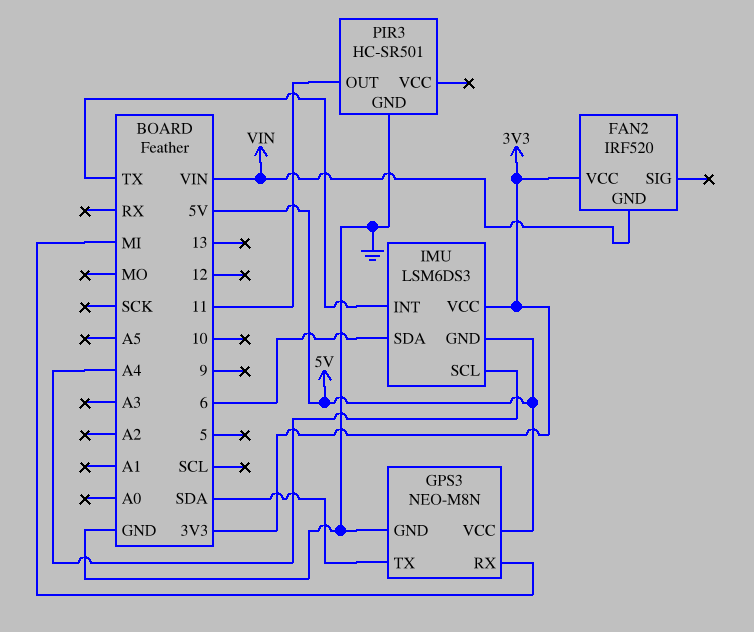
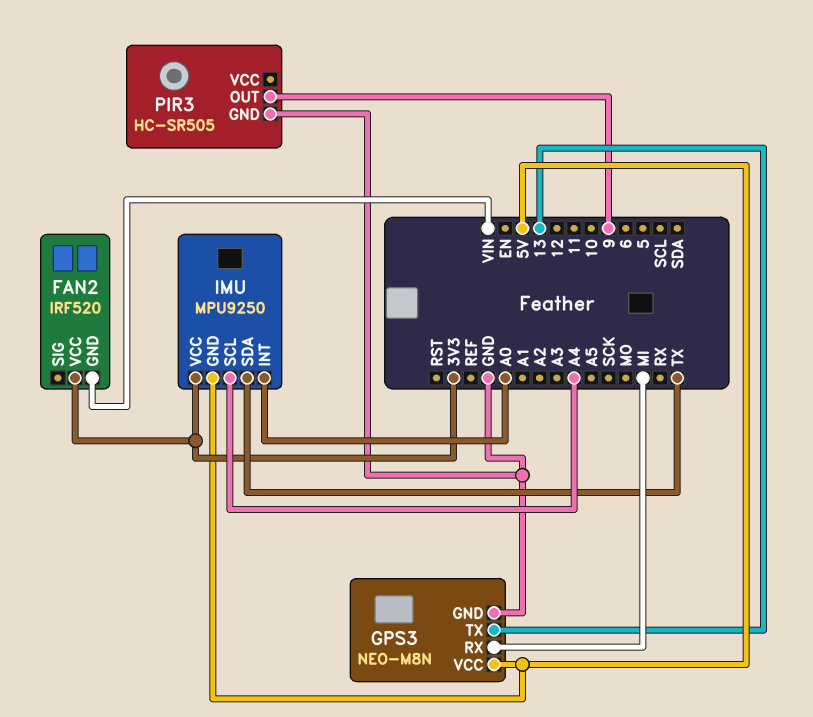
GPS3 pin TX: SDA -> 13
IMU: LSM6DS3 -> MPU9250
IMU pin INT: TX -> A0
IMU pin SDA: 6 -> TX
PIR3: HC-SR501 -> HC-SR505
PIR3 pin OUT: 11 -> 9

